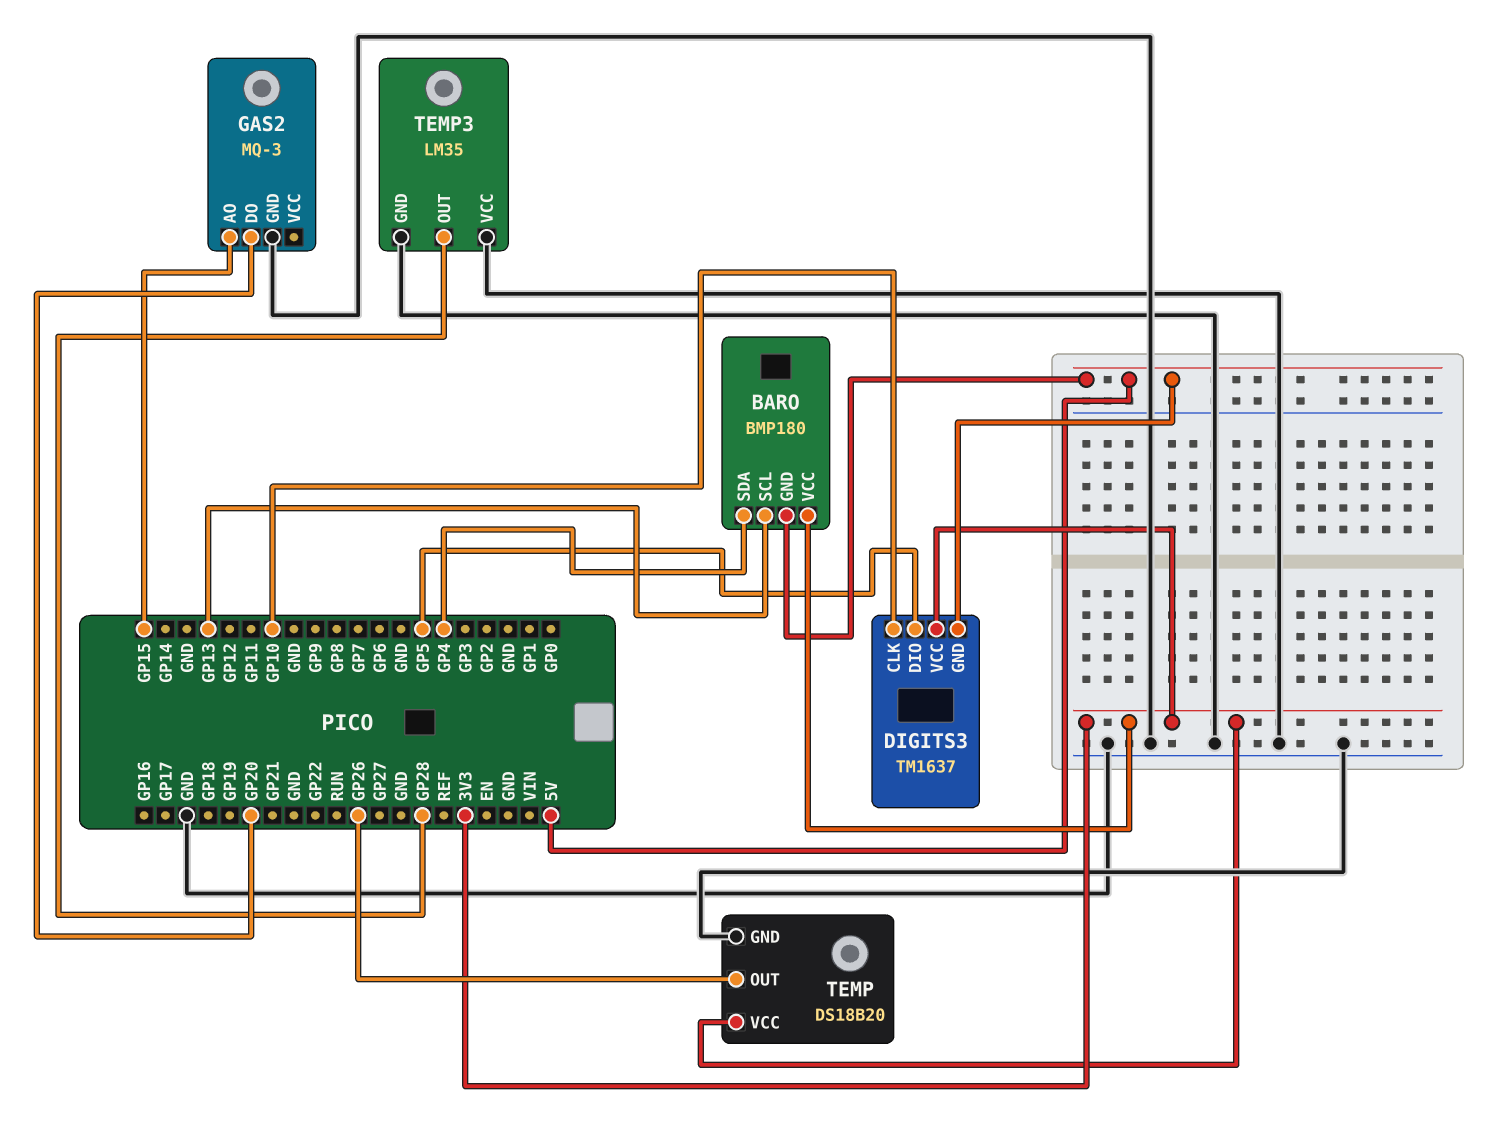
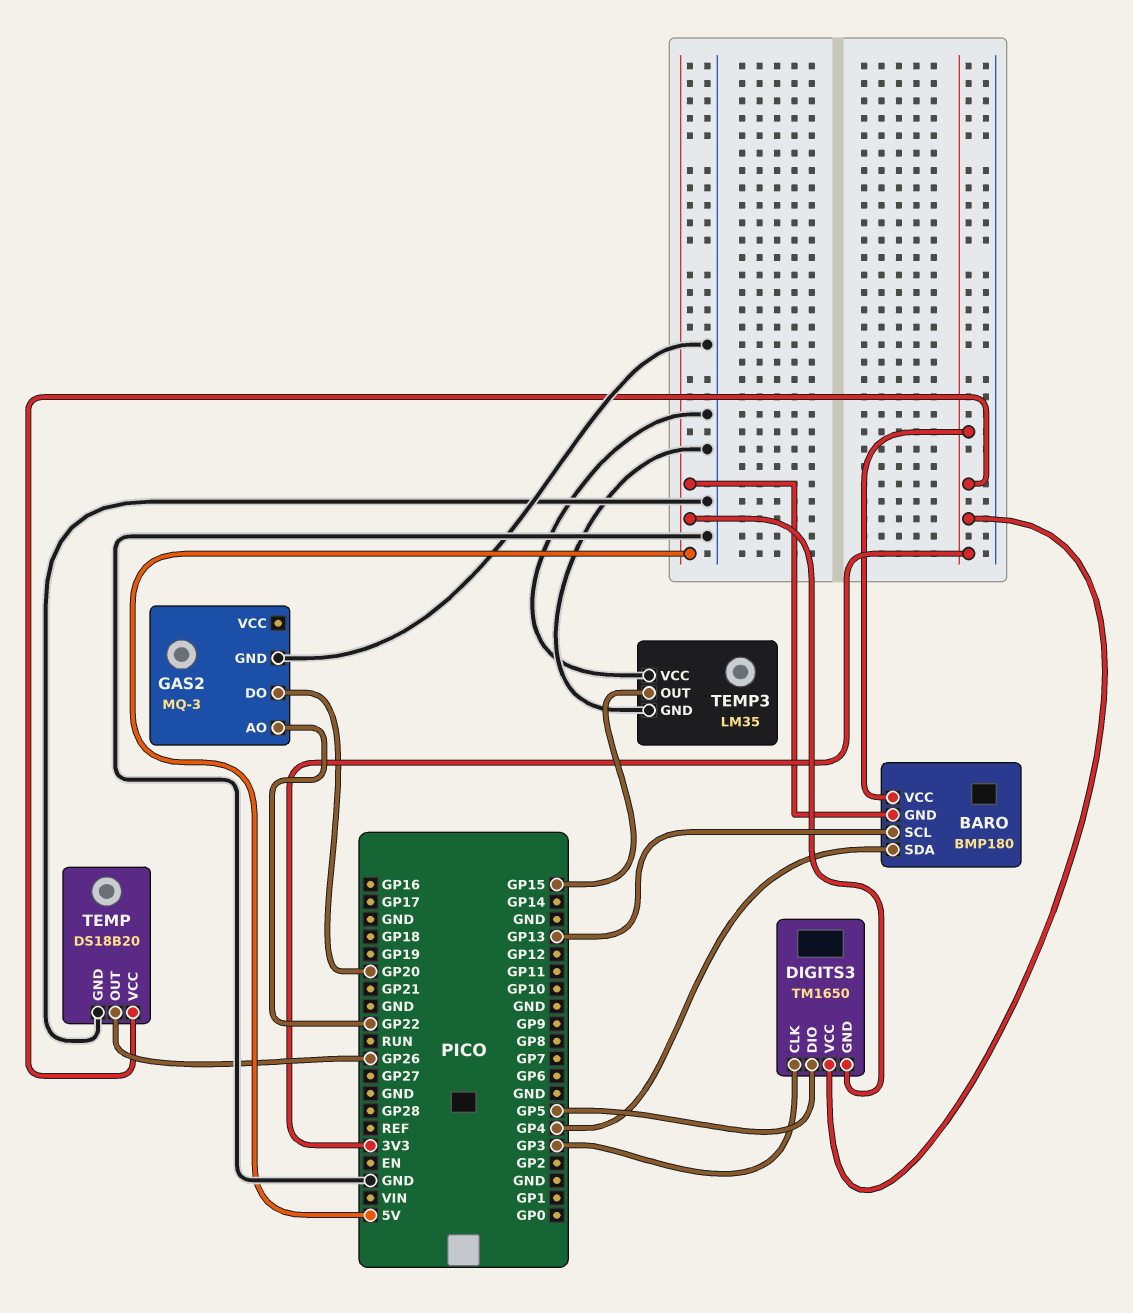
DIGITS3: TM1637 -> TM1650
DIGITS3 pin CLK: GP10 -> GP3
GAS2 pin AO: GP15 -> GP22
TEMP3 pin OUT: GP28 -> GP15

